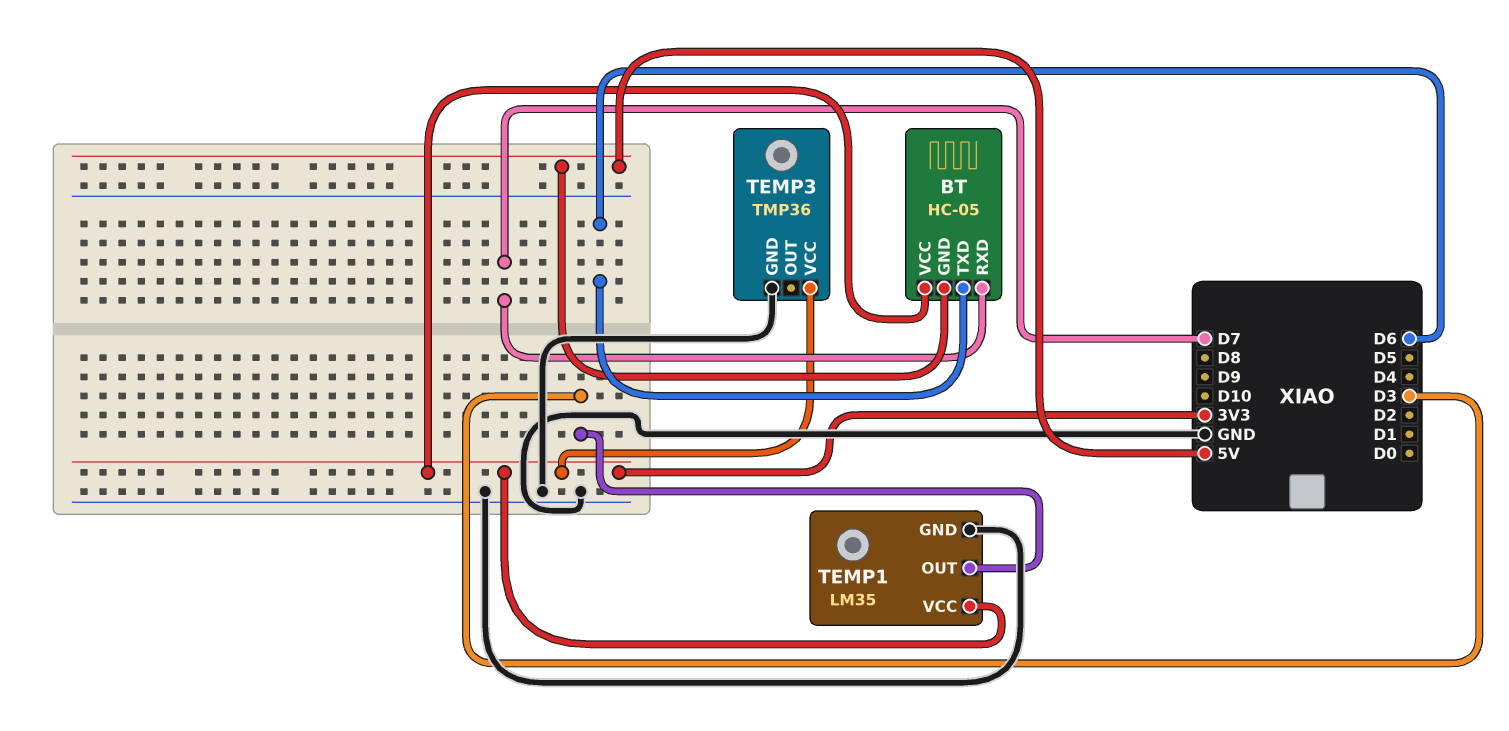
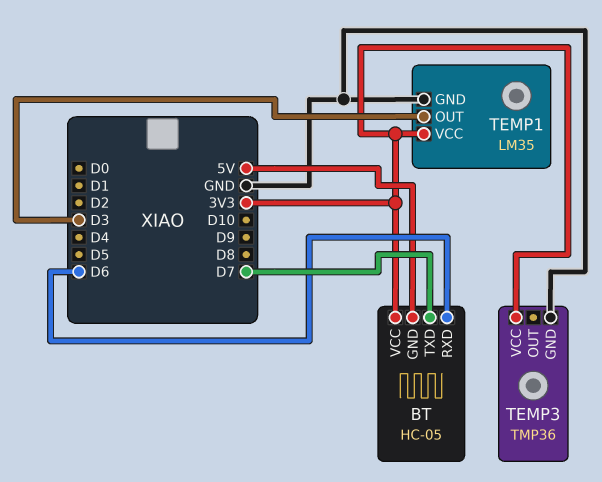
BT pin RXD: D7 -> D6
BT pin TXD: D6 -> D7

